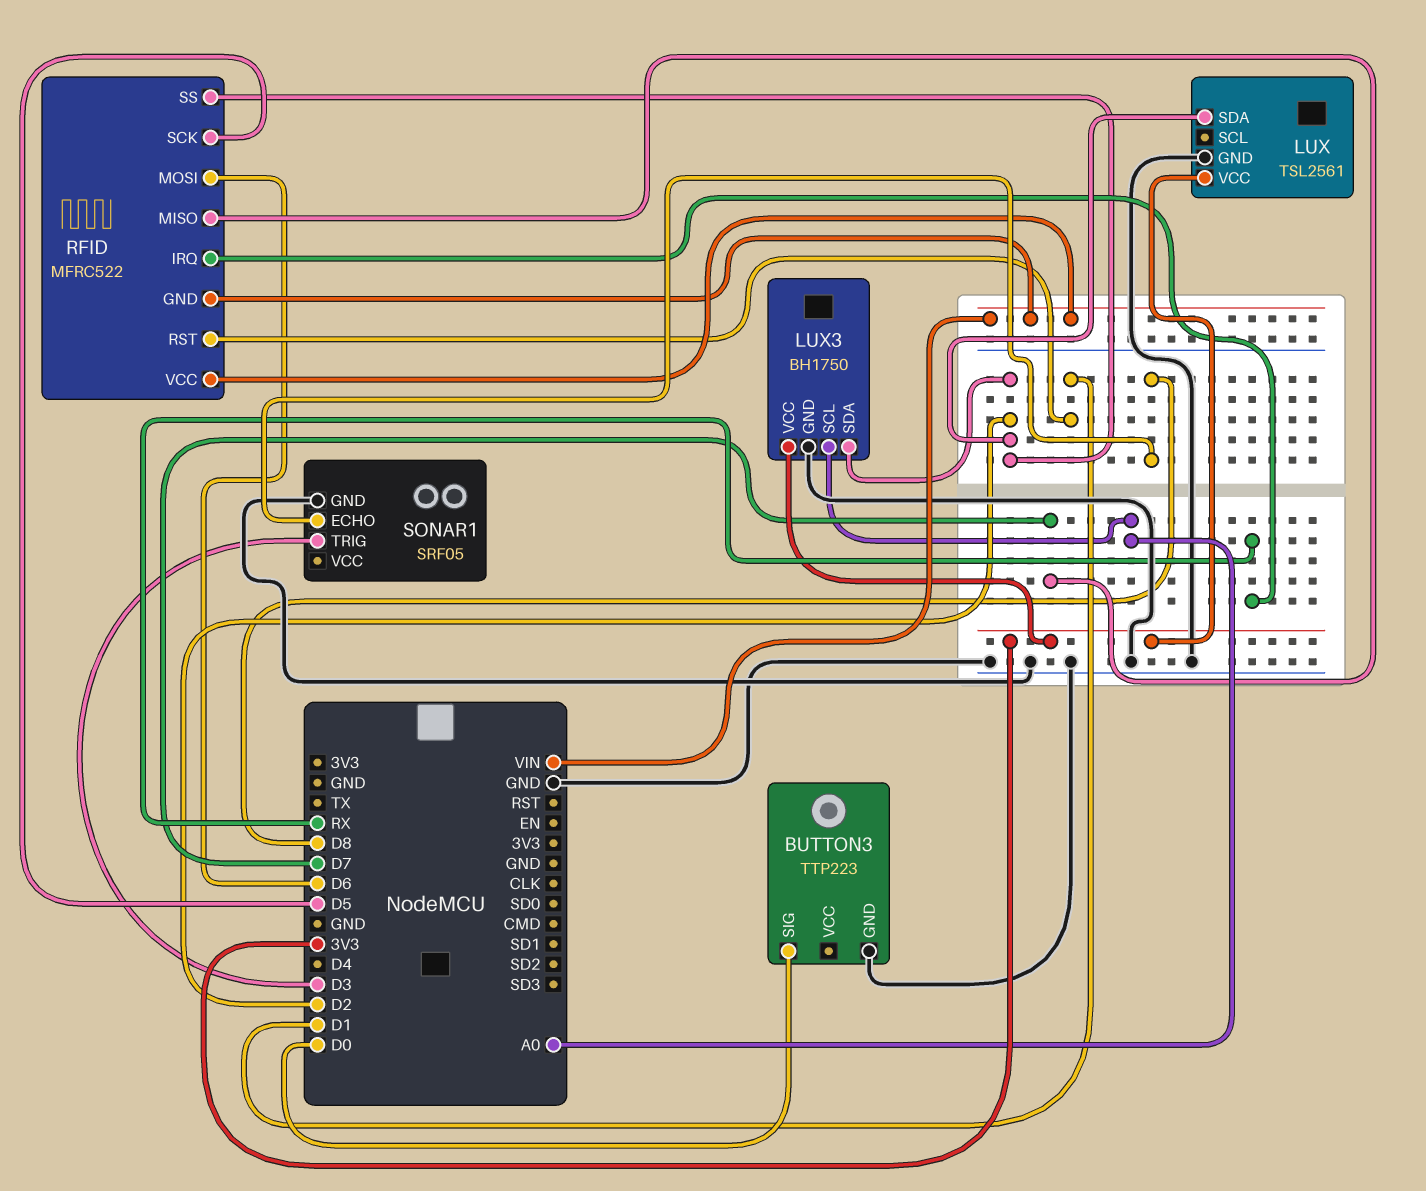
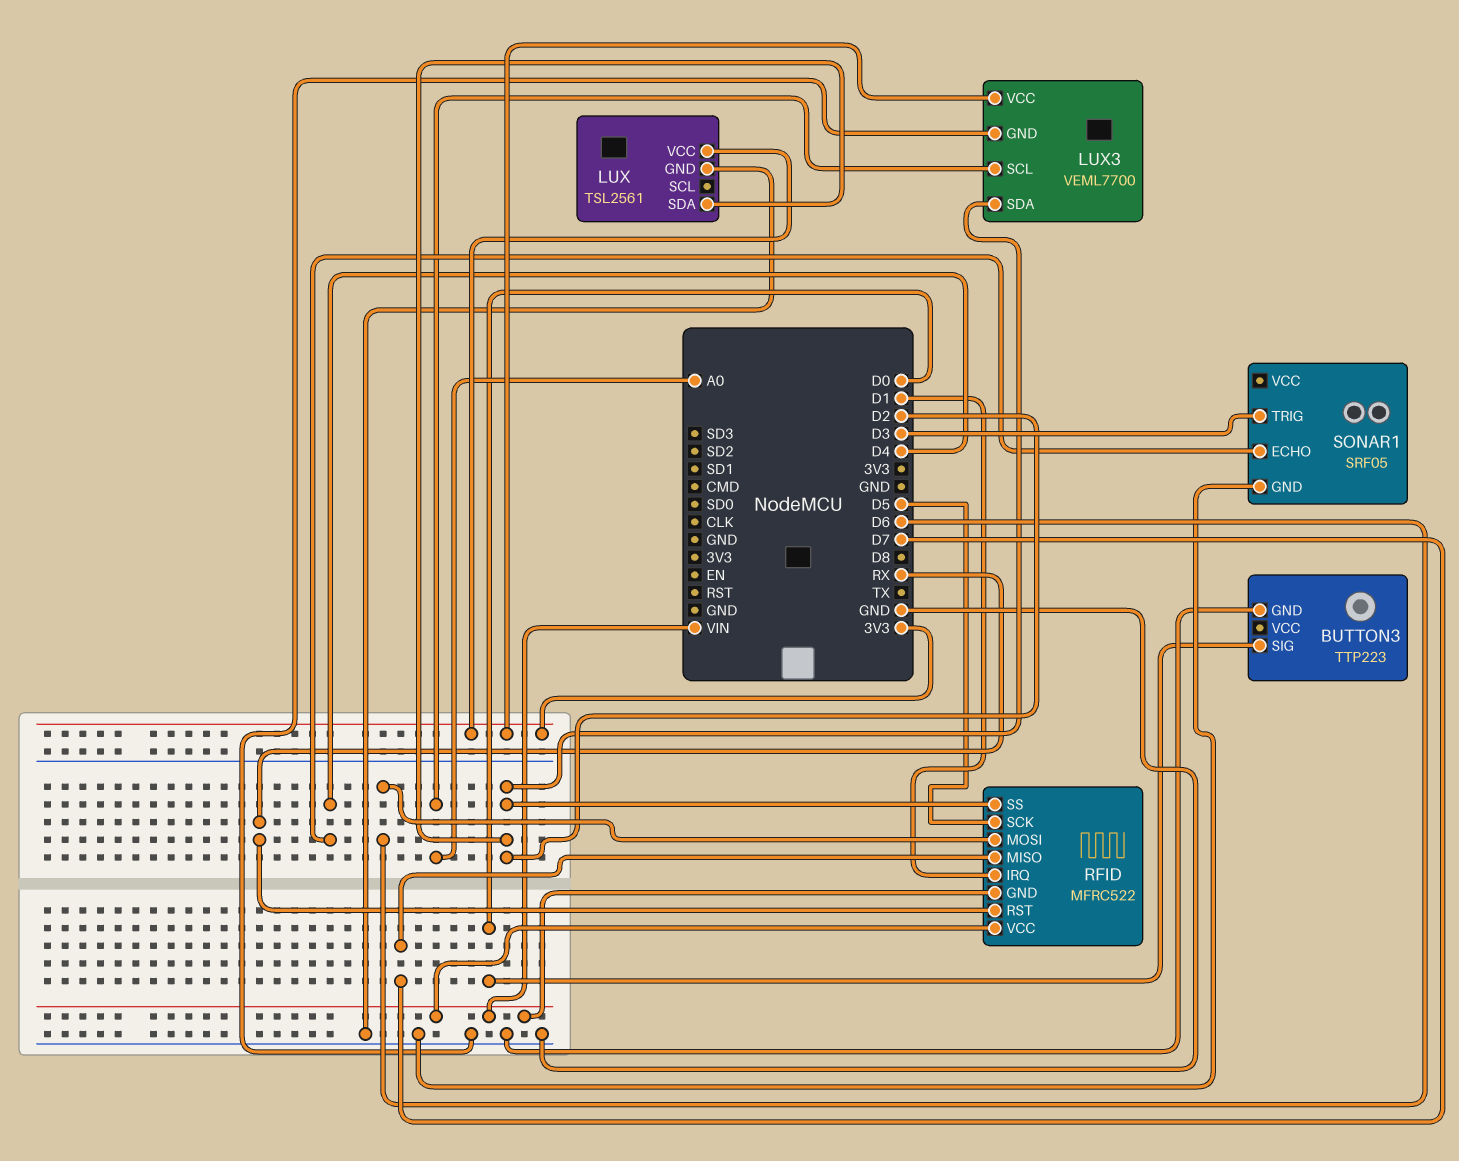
LUX3: BH1750 -> VEML7700
RFID pin IRQ: RX -> D1
RFID pin RST: D1 -> RX
SONAR1 pin ECHO: D8 -> D4

